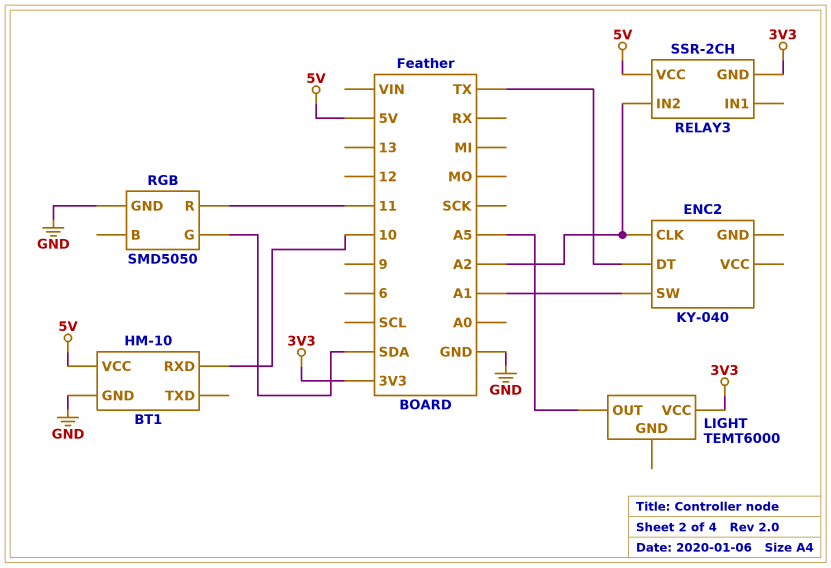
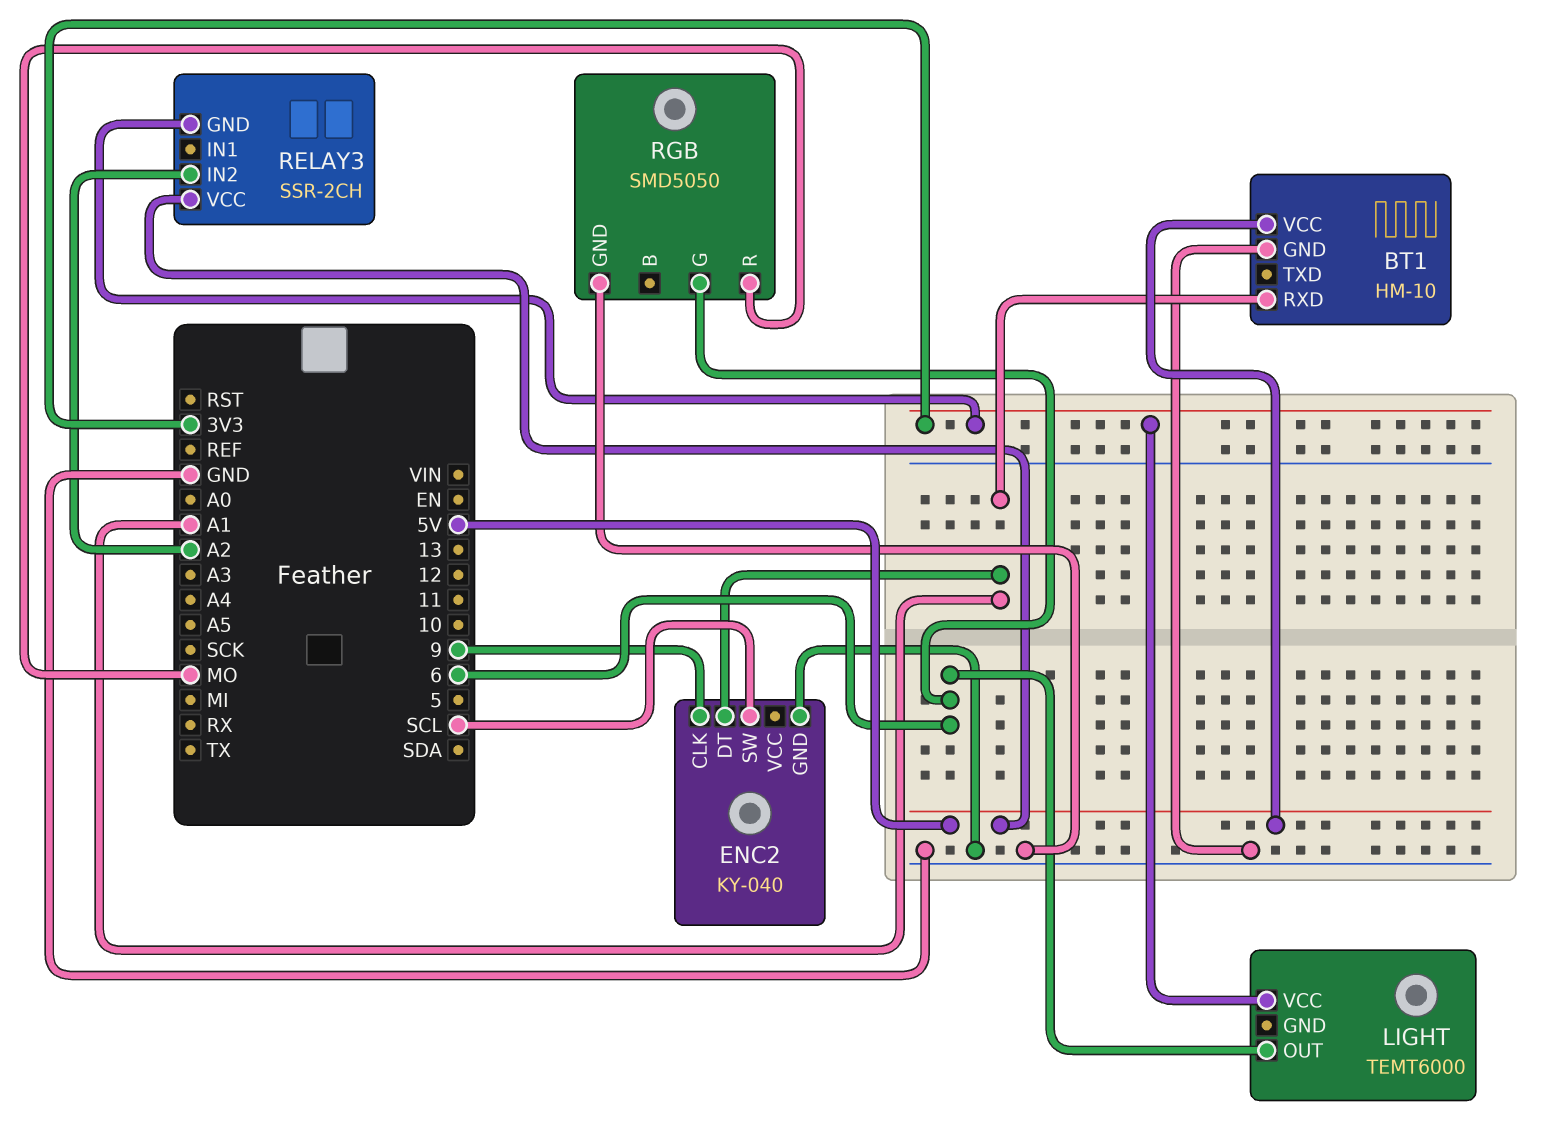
BT1 pin RXD: 10 -> A1
ENC2 pin CLK: A2 -> 9
ENC2 pin DT: TX -> A1
ENC2 pin GND: none -> GND
ENC2 pin SW: A1 -> SCL
LIGHT pin OUT: A5 -> 6
RGB pin G: SDA -> 6
RGB pin R: 11 -> MO

